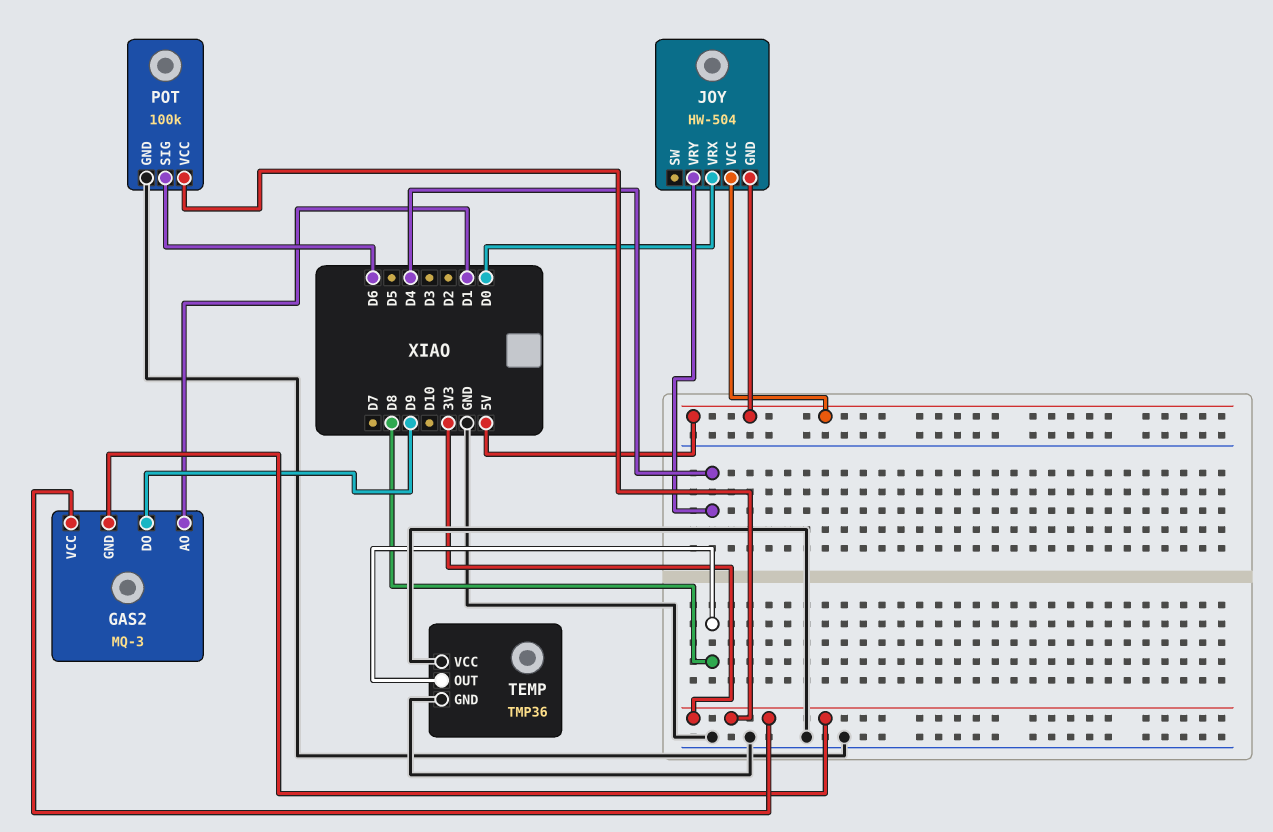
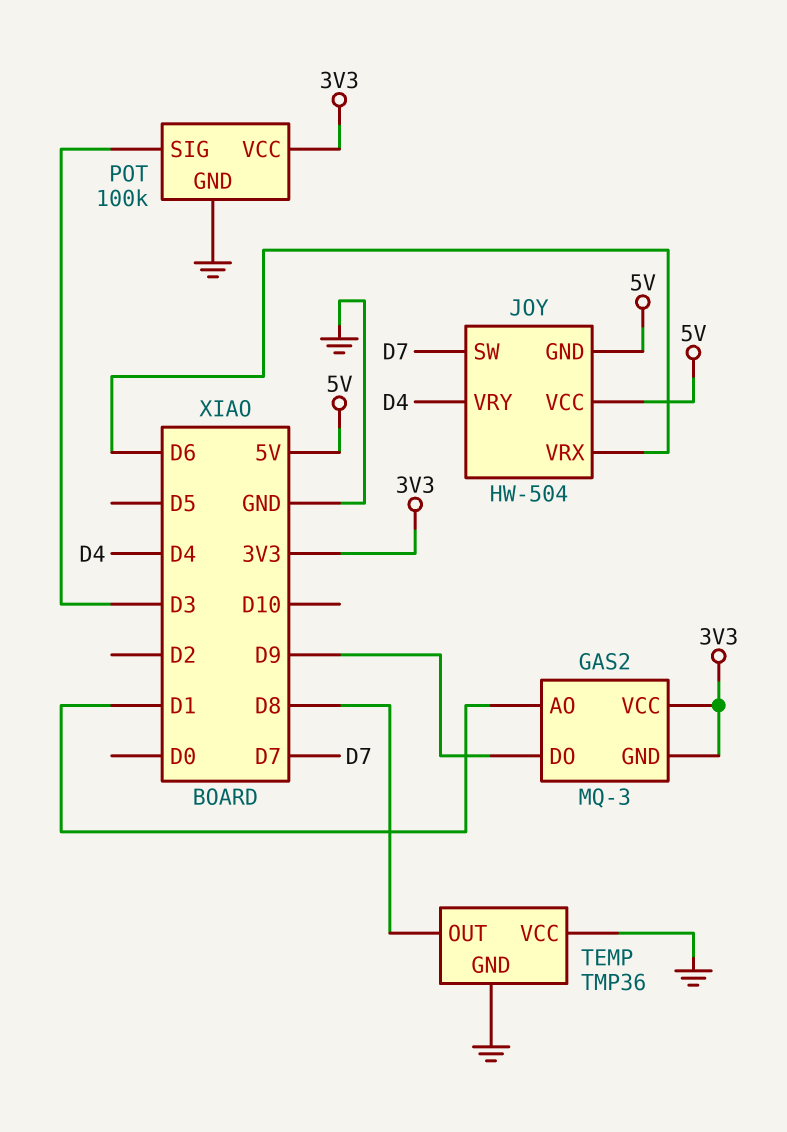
JOY pin SW: none -> D7
JOY pin VRX: D0 -> D6
POT pin SIG: D6 -> D3

